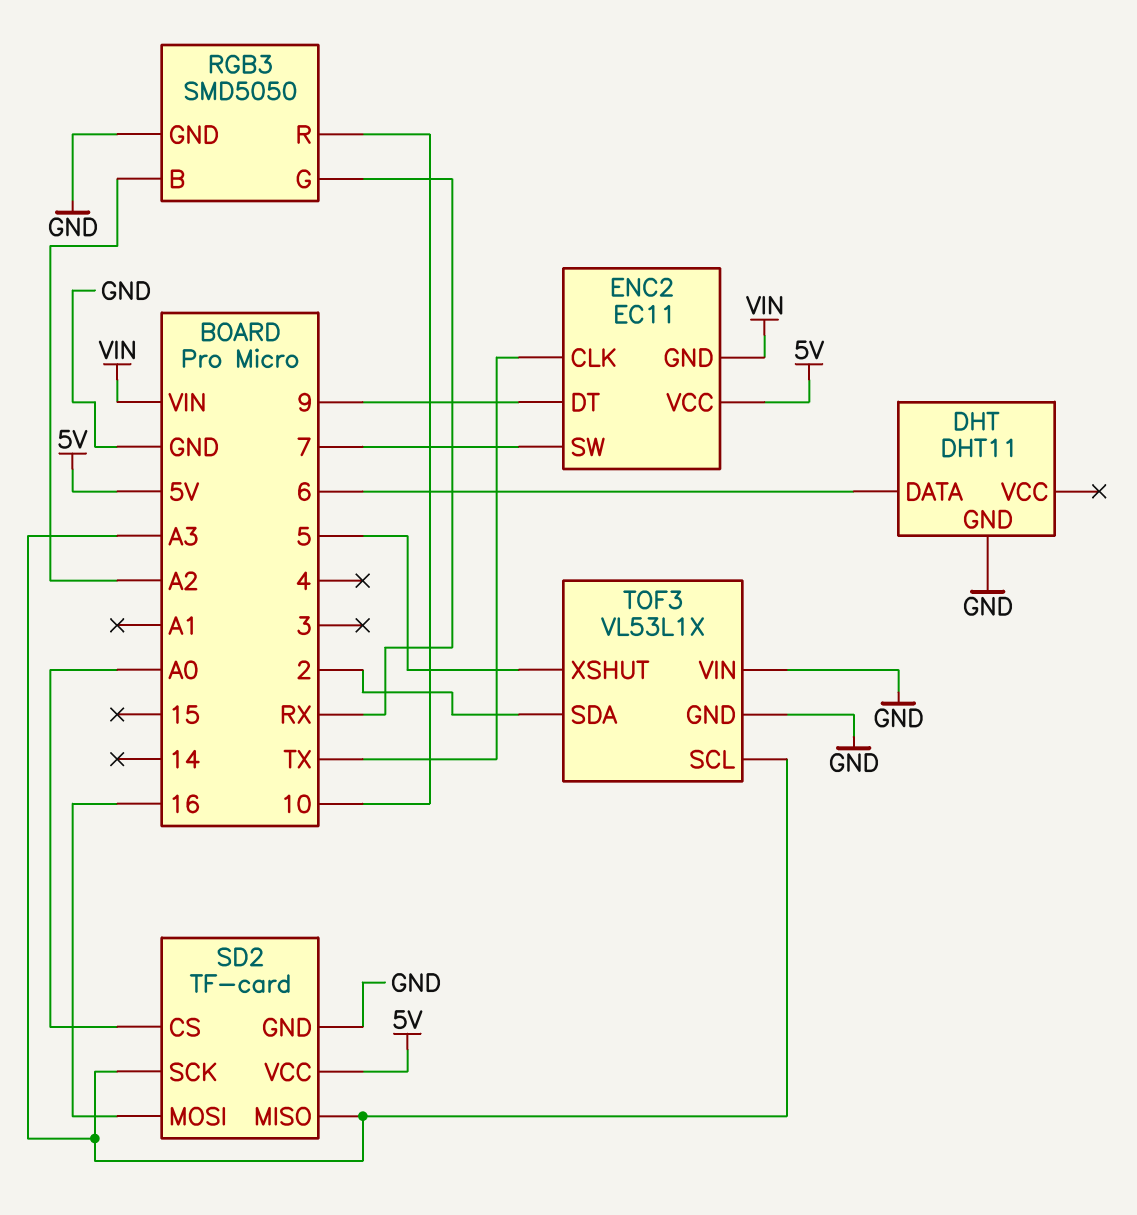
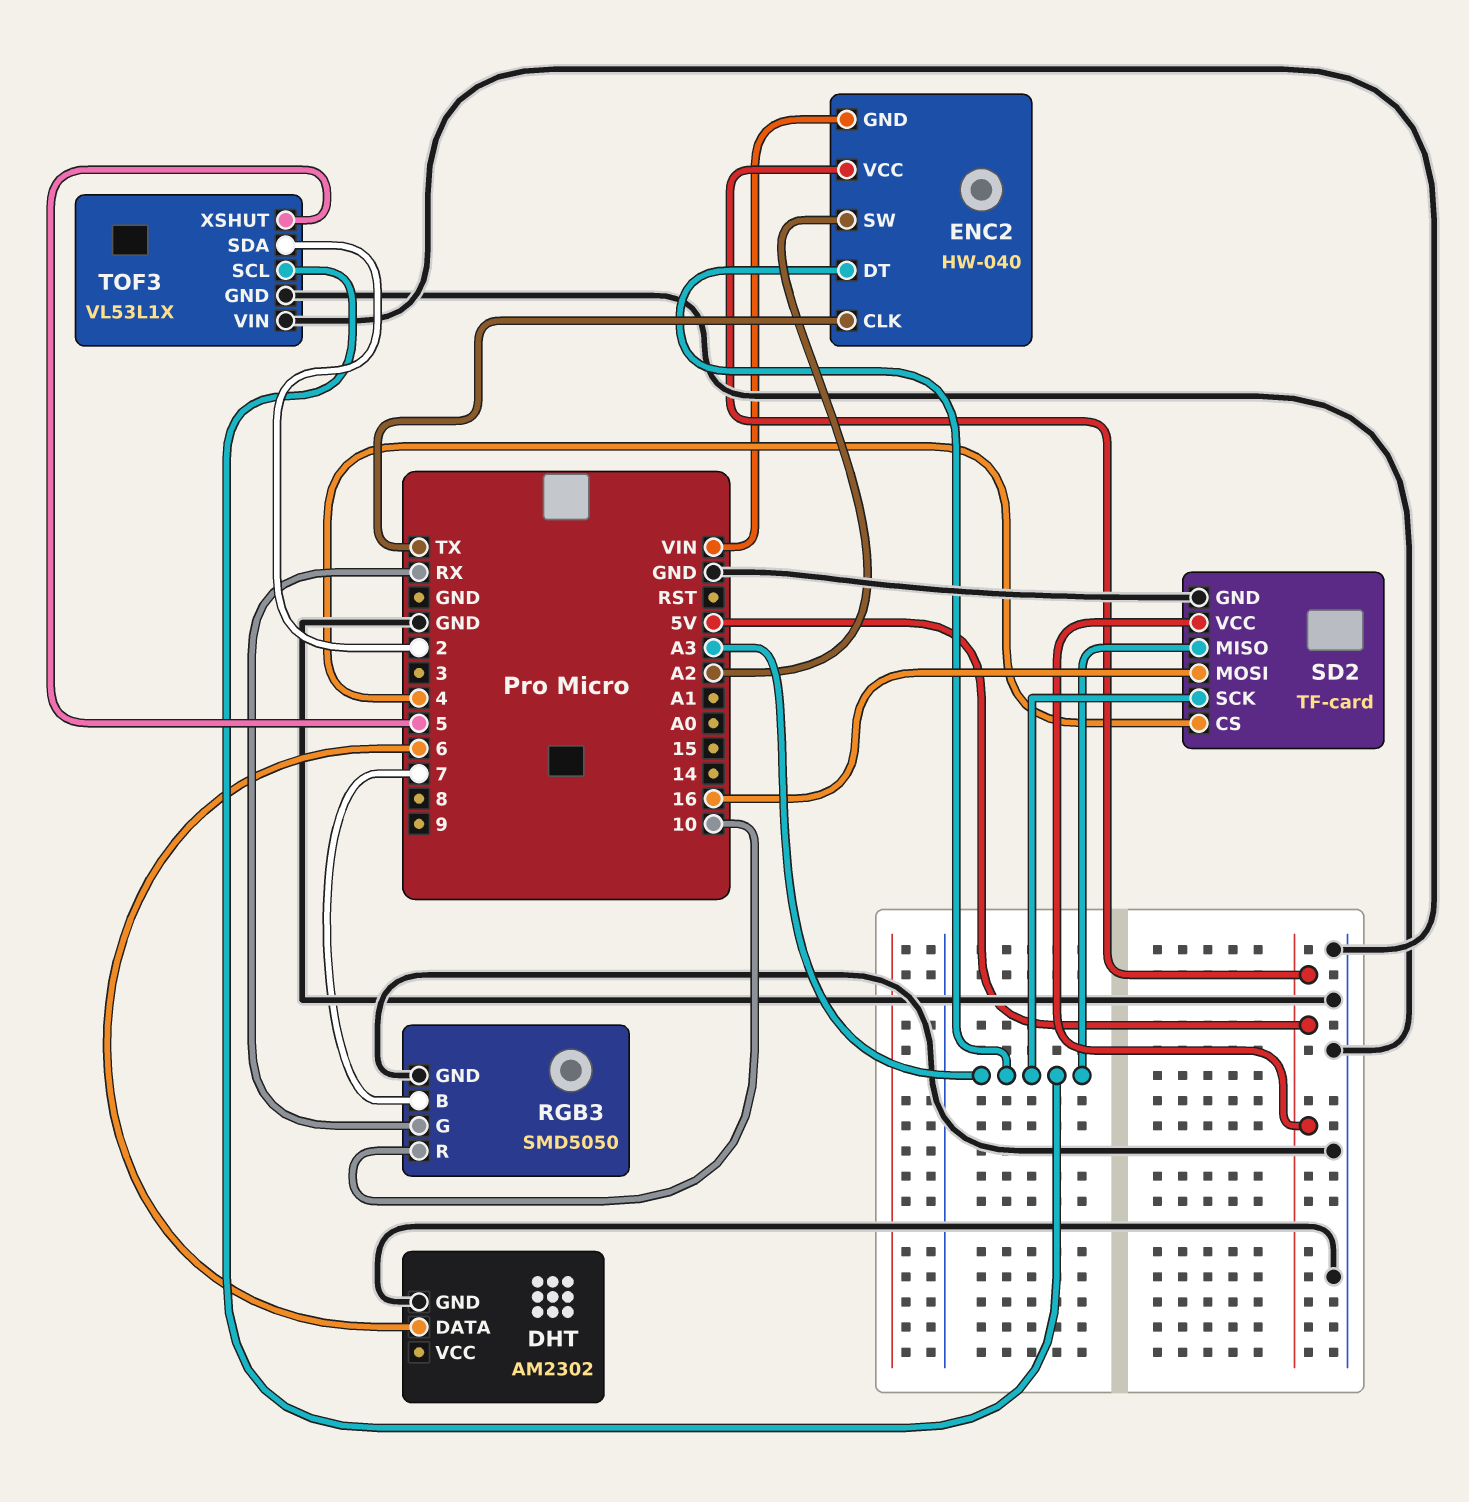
DHT: DHT11 -> AM2302
ENC2: EC11 -> HW-040
ENC2 pin DT: 9 -> A3
ENC2 pin SW: 7 -> A2
RGB3 pin B: A2 -> 7
SD2 pin CS: A0 -> 4

